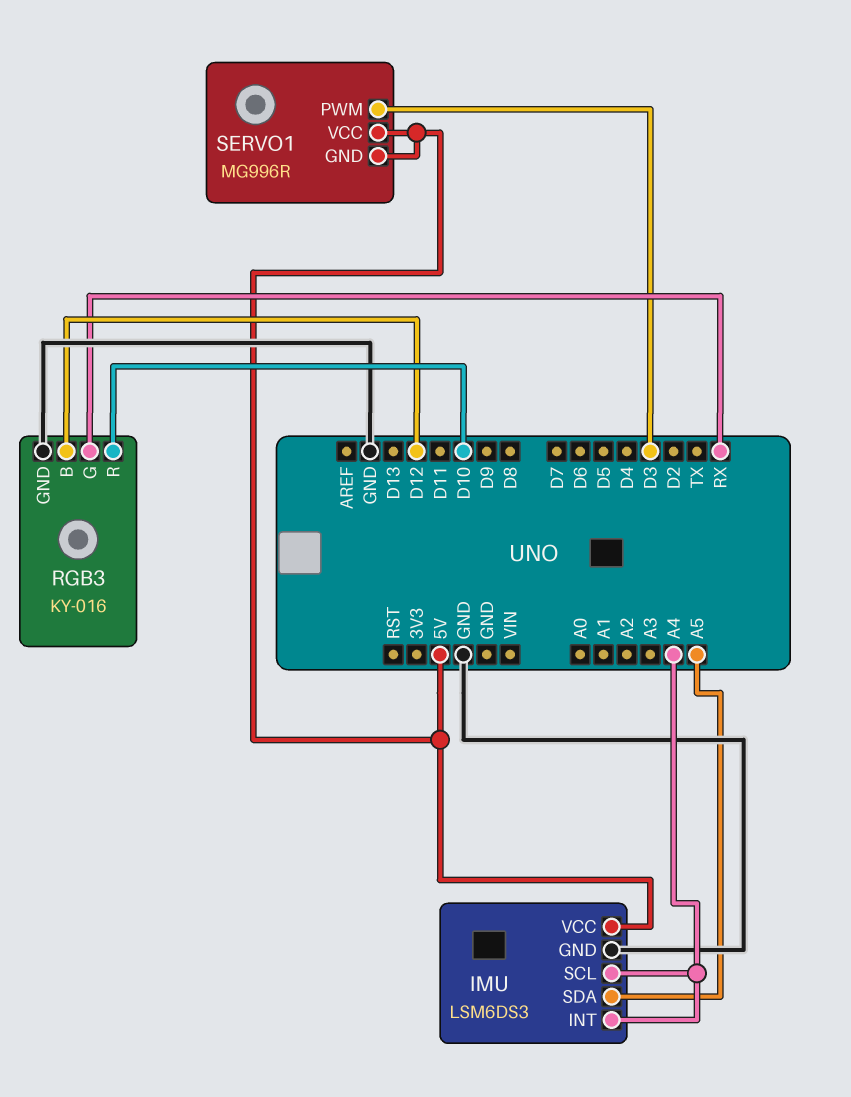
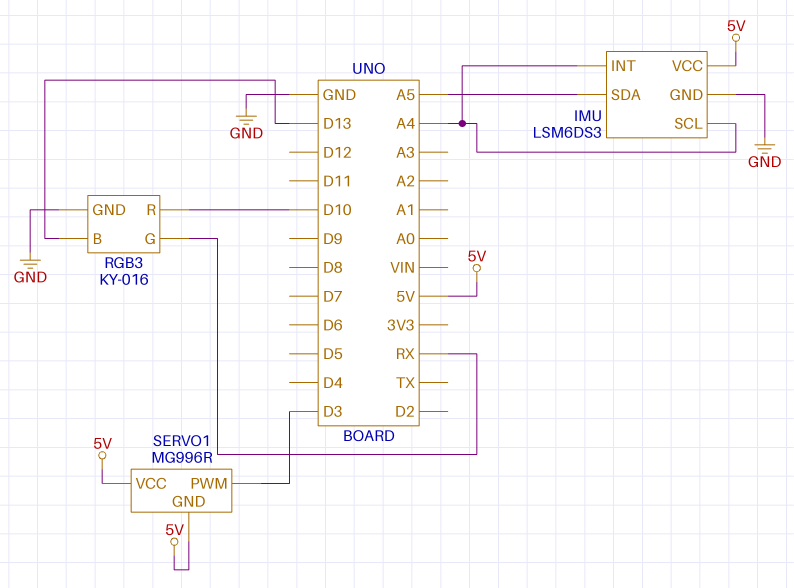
RGB3 pin B: D12 -> D13

